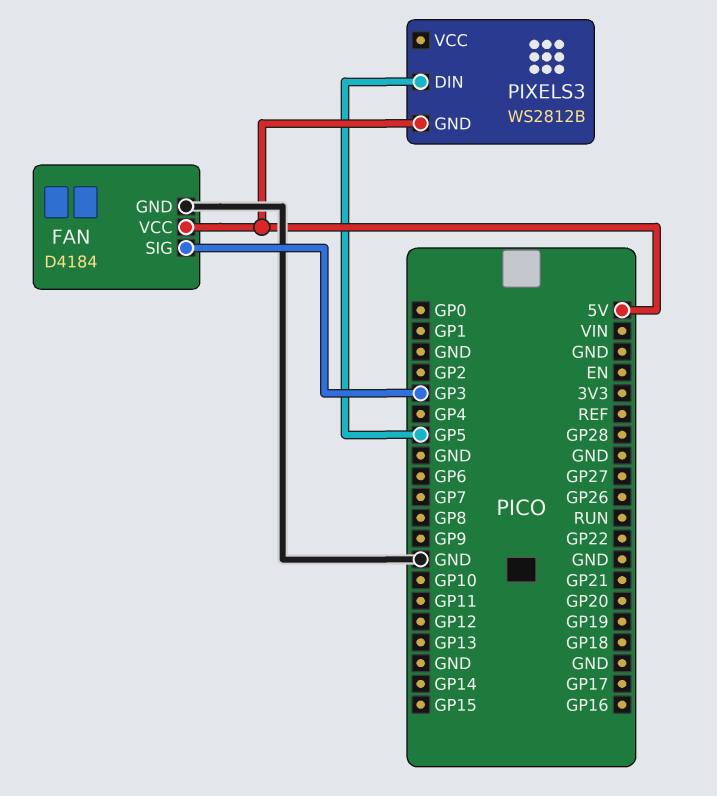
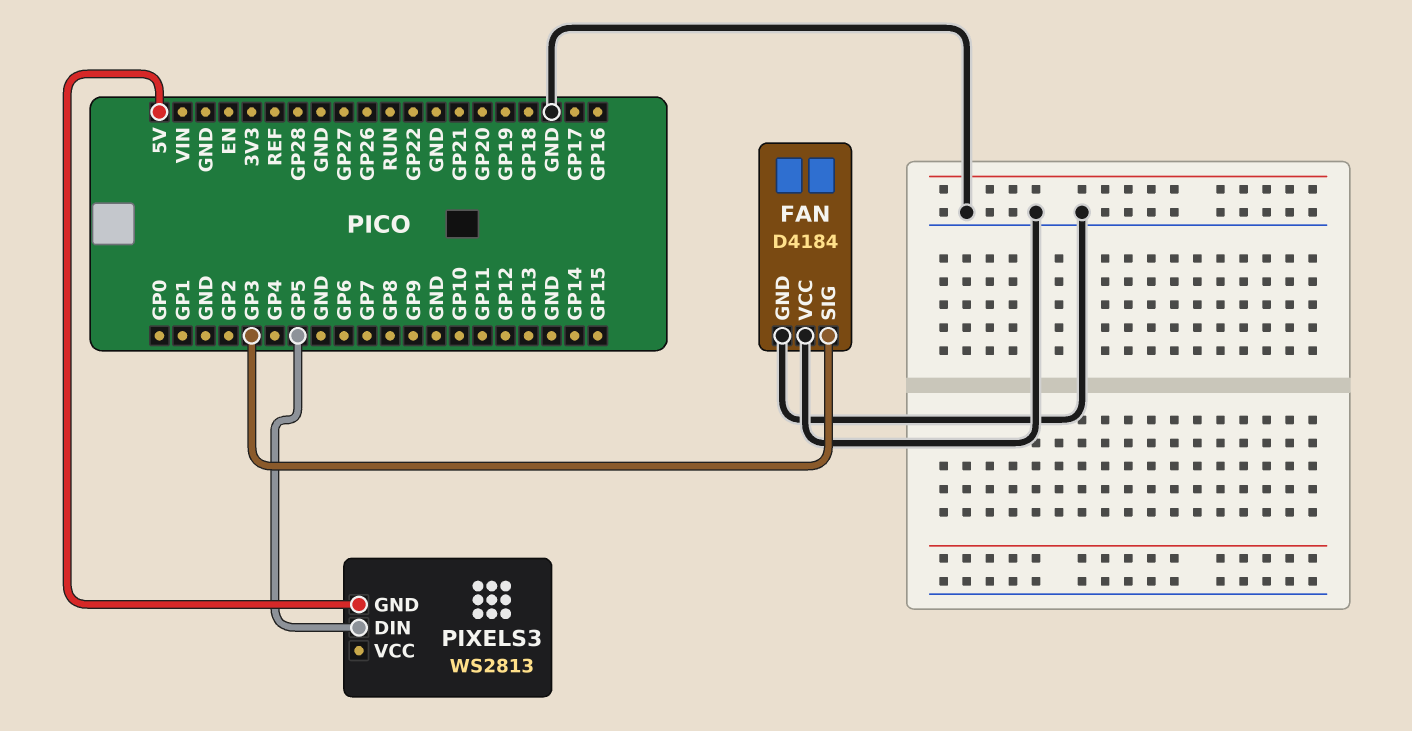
FAN pin VCC: 5V -> GND
PIXELS3: WS2812B -> WS2813

